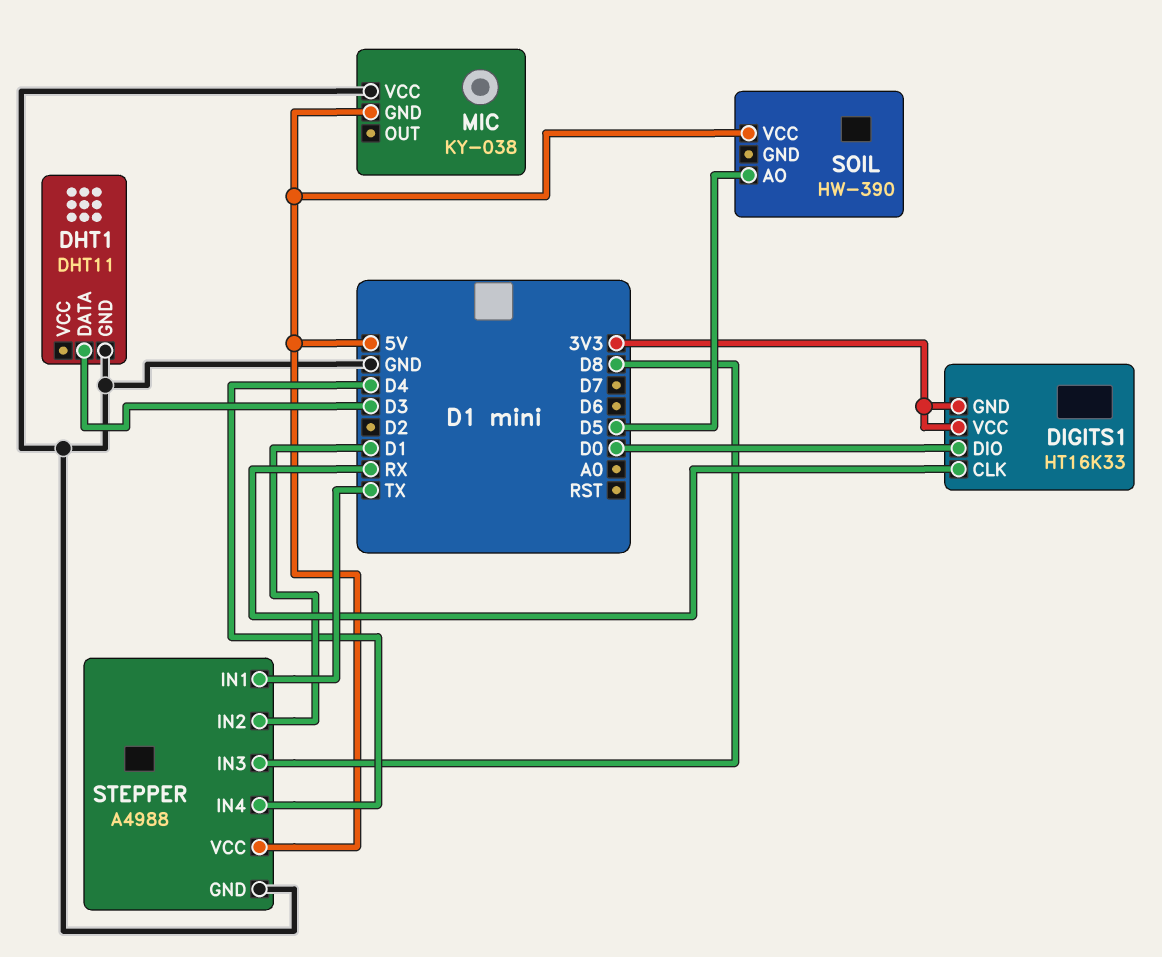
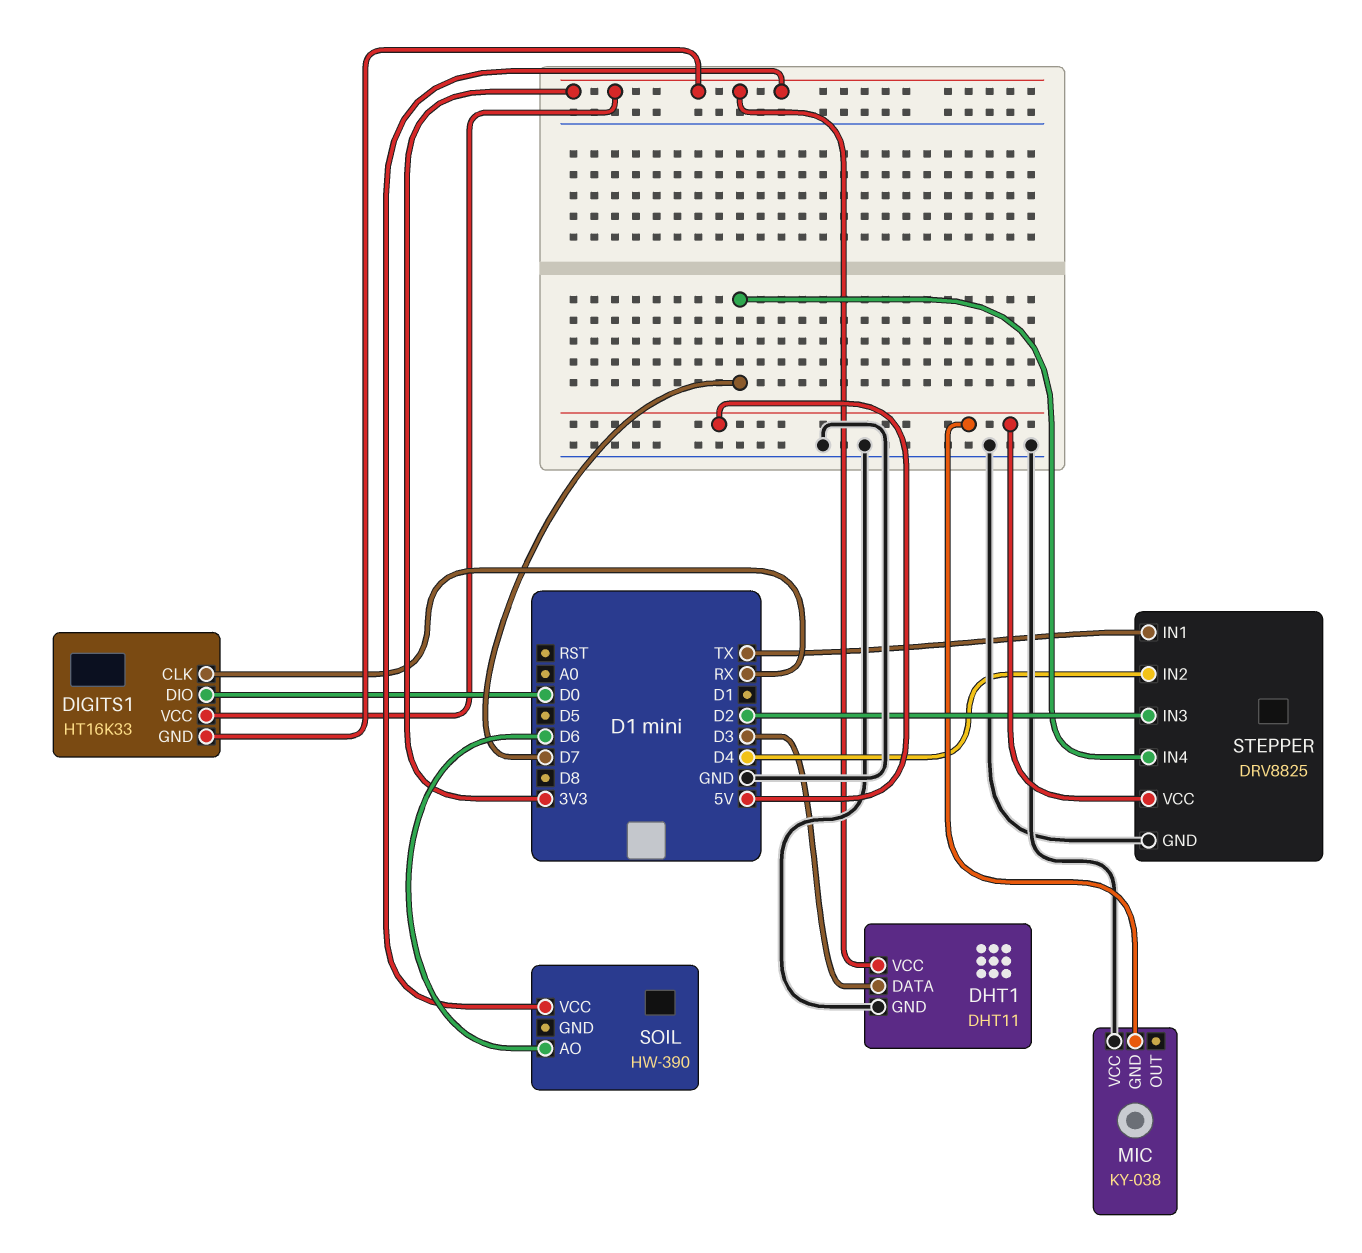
DHT1 pin VCC: none -> 3V3
SOIL pin AO: D5 -> D6
SOIL pin VCC: 5V -> 3V3
STEPPER: A4988 -> DRV8825
STEPPER pin IN2: D1 -> D4
STEPPER pin IN3: D8 -> D2
STEPPER pin IN4: D4 -> D7

